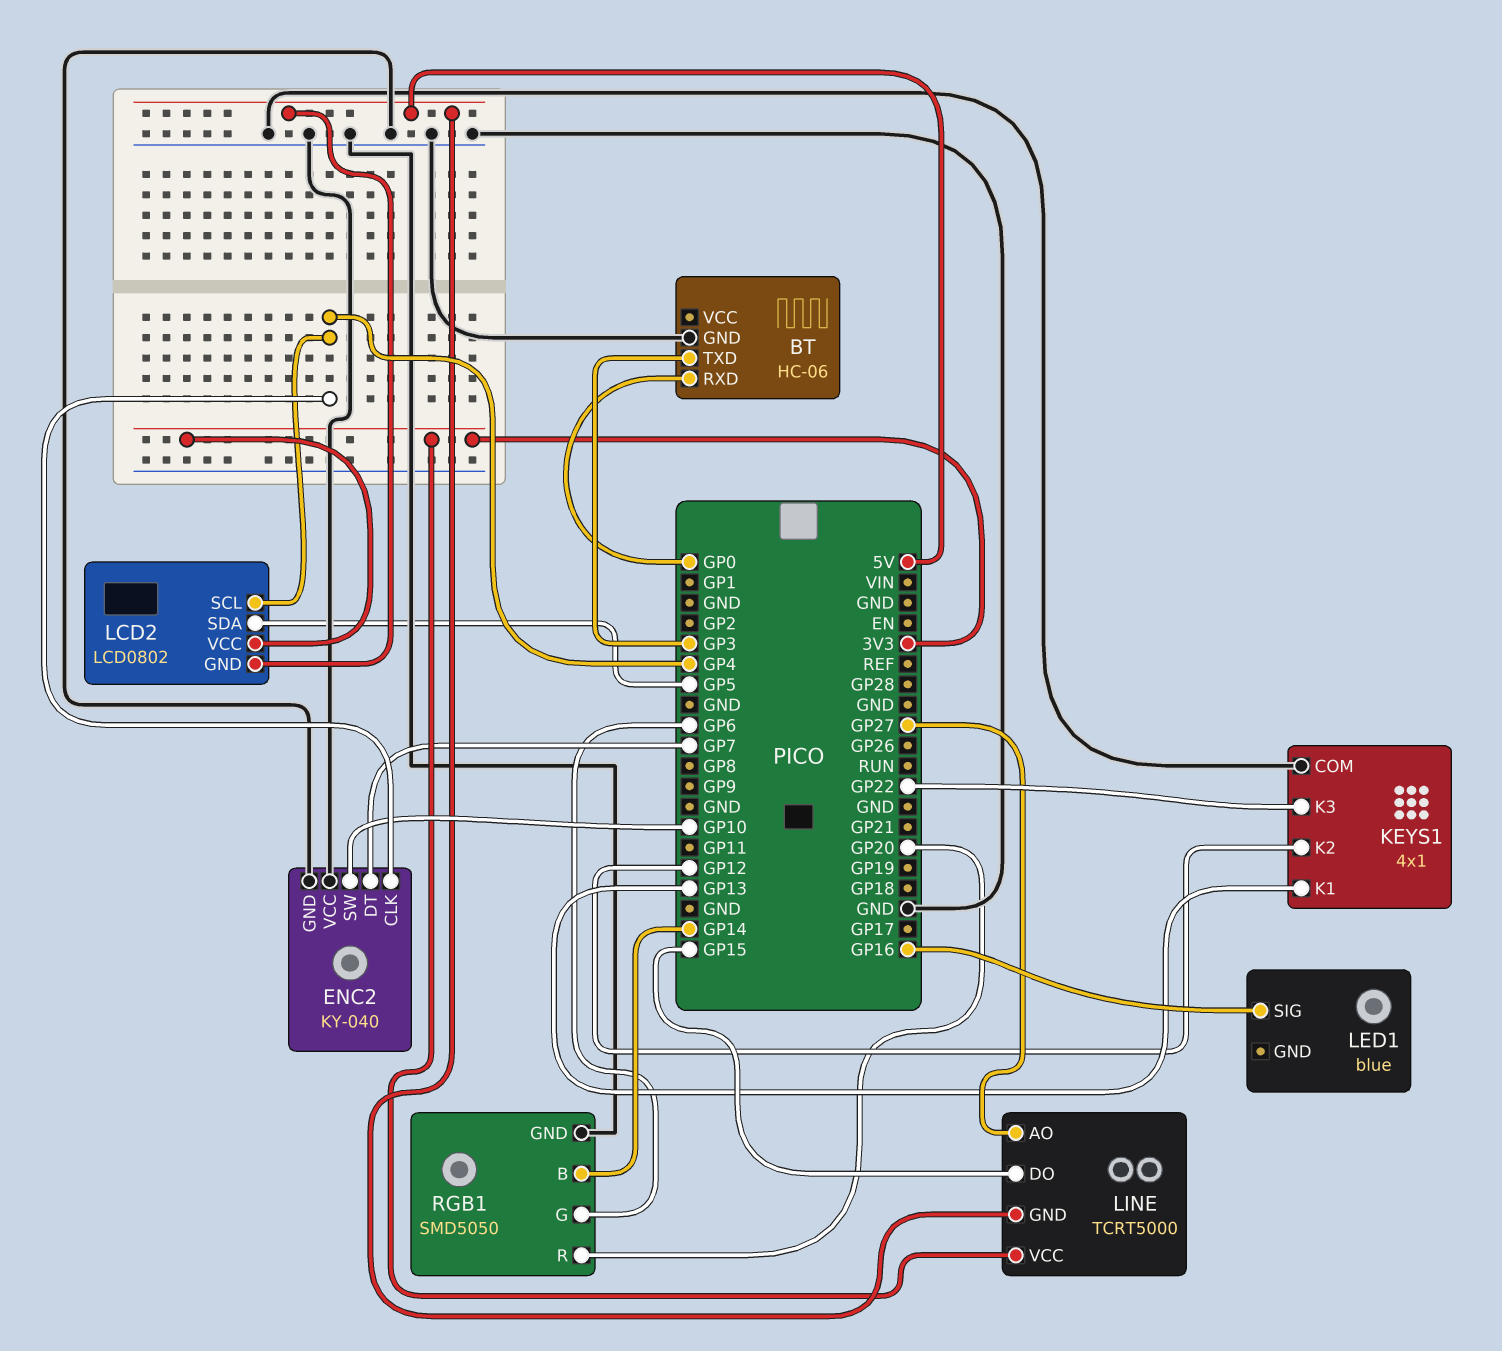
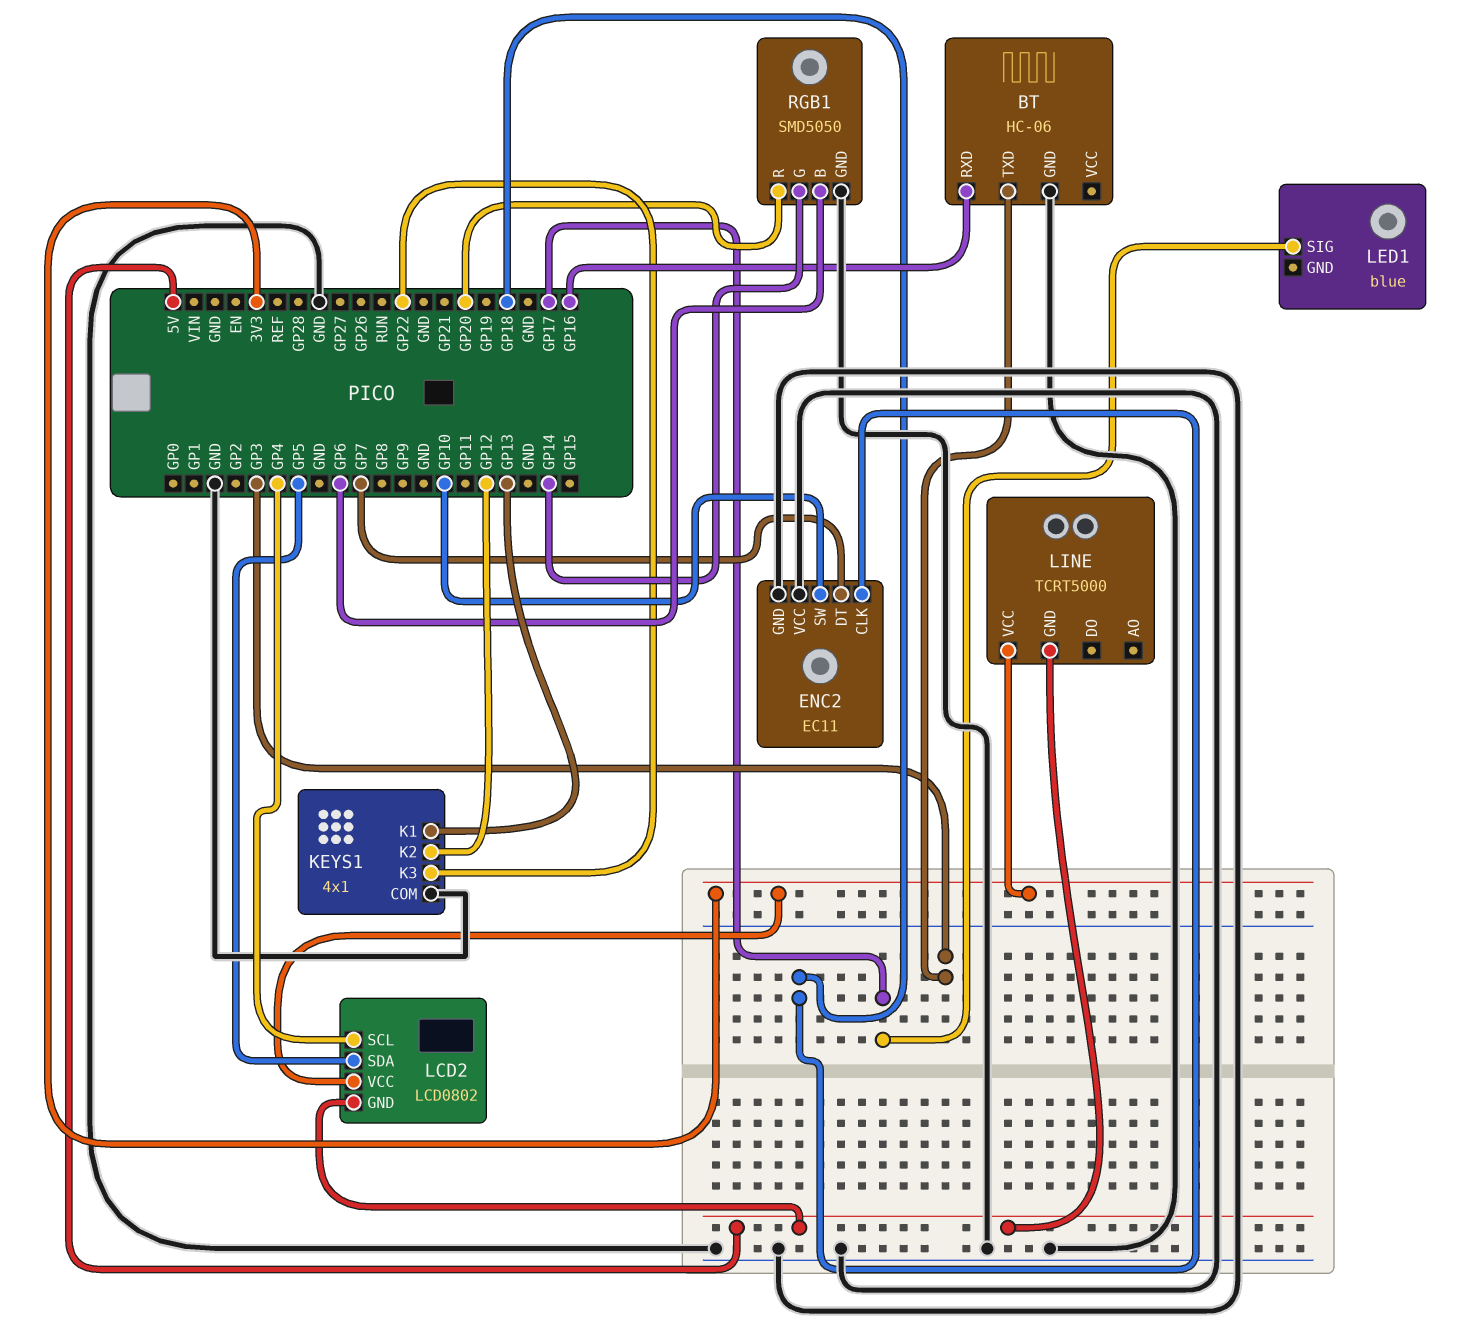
BT pin RXD: GP0 -> GP16
ENC2: KY-040 -> EC11
ENC2 pin CLK: GP4 -> GP18
LED1 pin SIG: GP16 -> GP17
LINE pin AO: GP27 -> none
LINE pin DO: GP15 -> none
RGB1 pin B: GP14 -> GP6
RGB1 pin G: GP6 -> GP14

